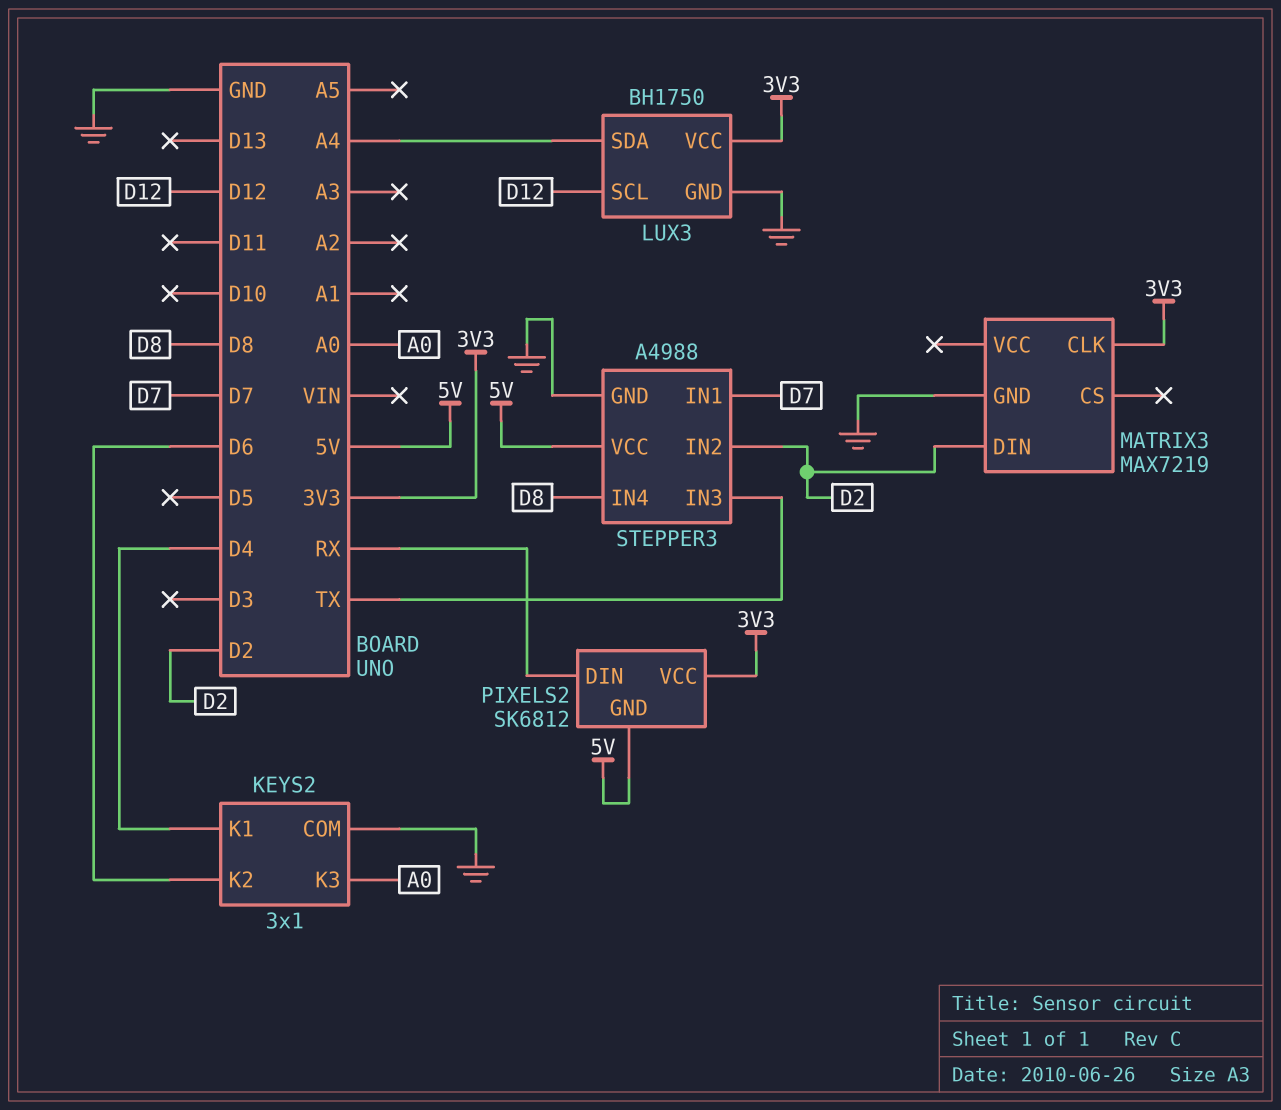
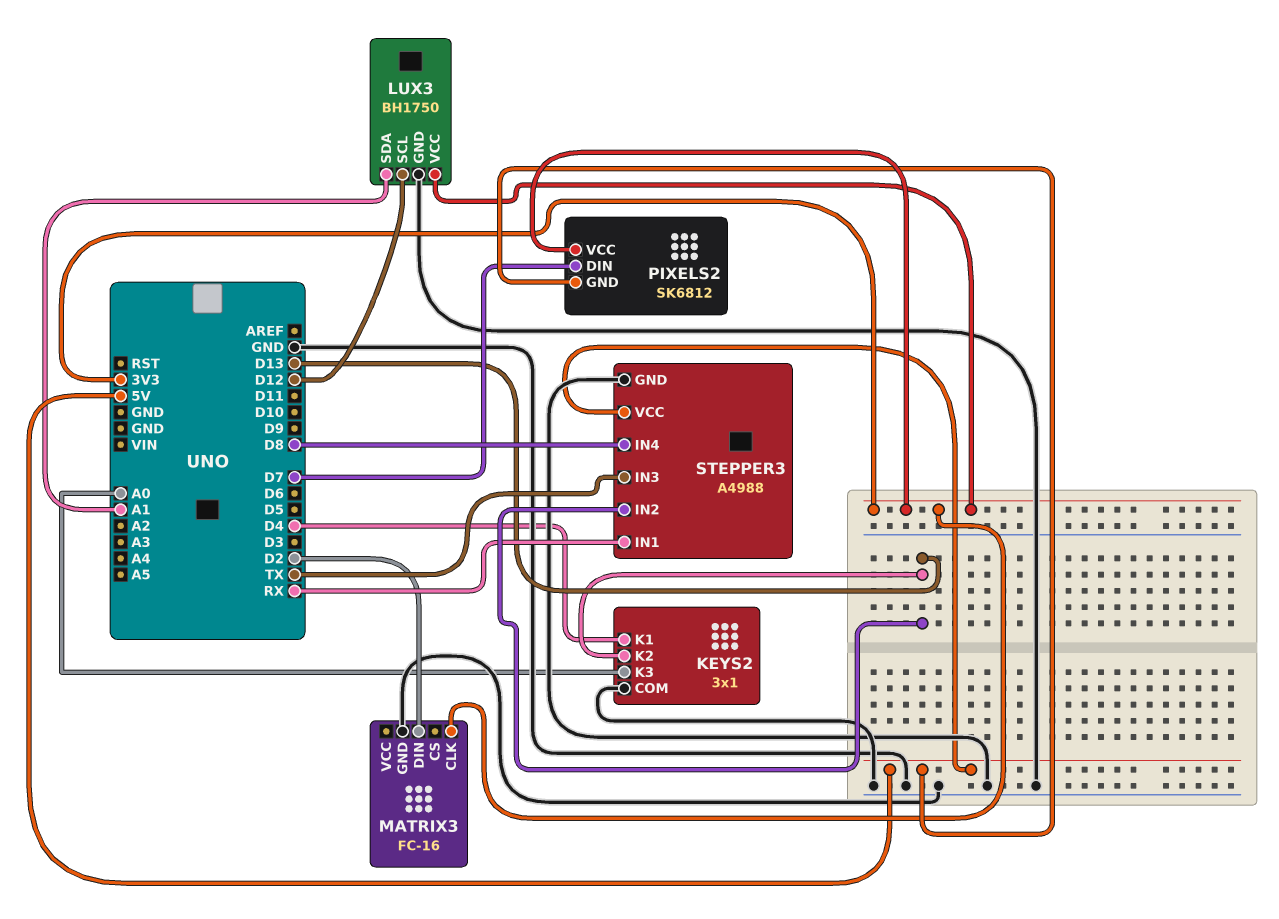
KEYS2 pin K2: D6 -> D13
LUX3 pin SDA: A4 -> A1
MATRIX3: MAX7219 -> FC-16
PIXELS2 pin DIN: RX -> D7
STEPPER3 pin IN1: D7 -> RX
STEPPER3 pin IN2: D2 -> D13

